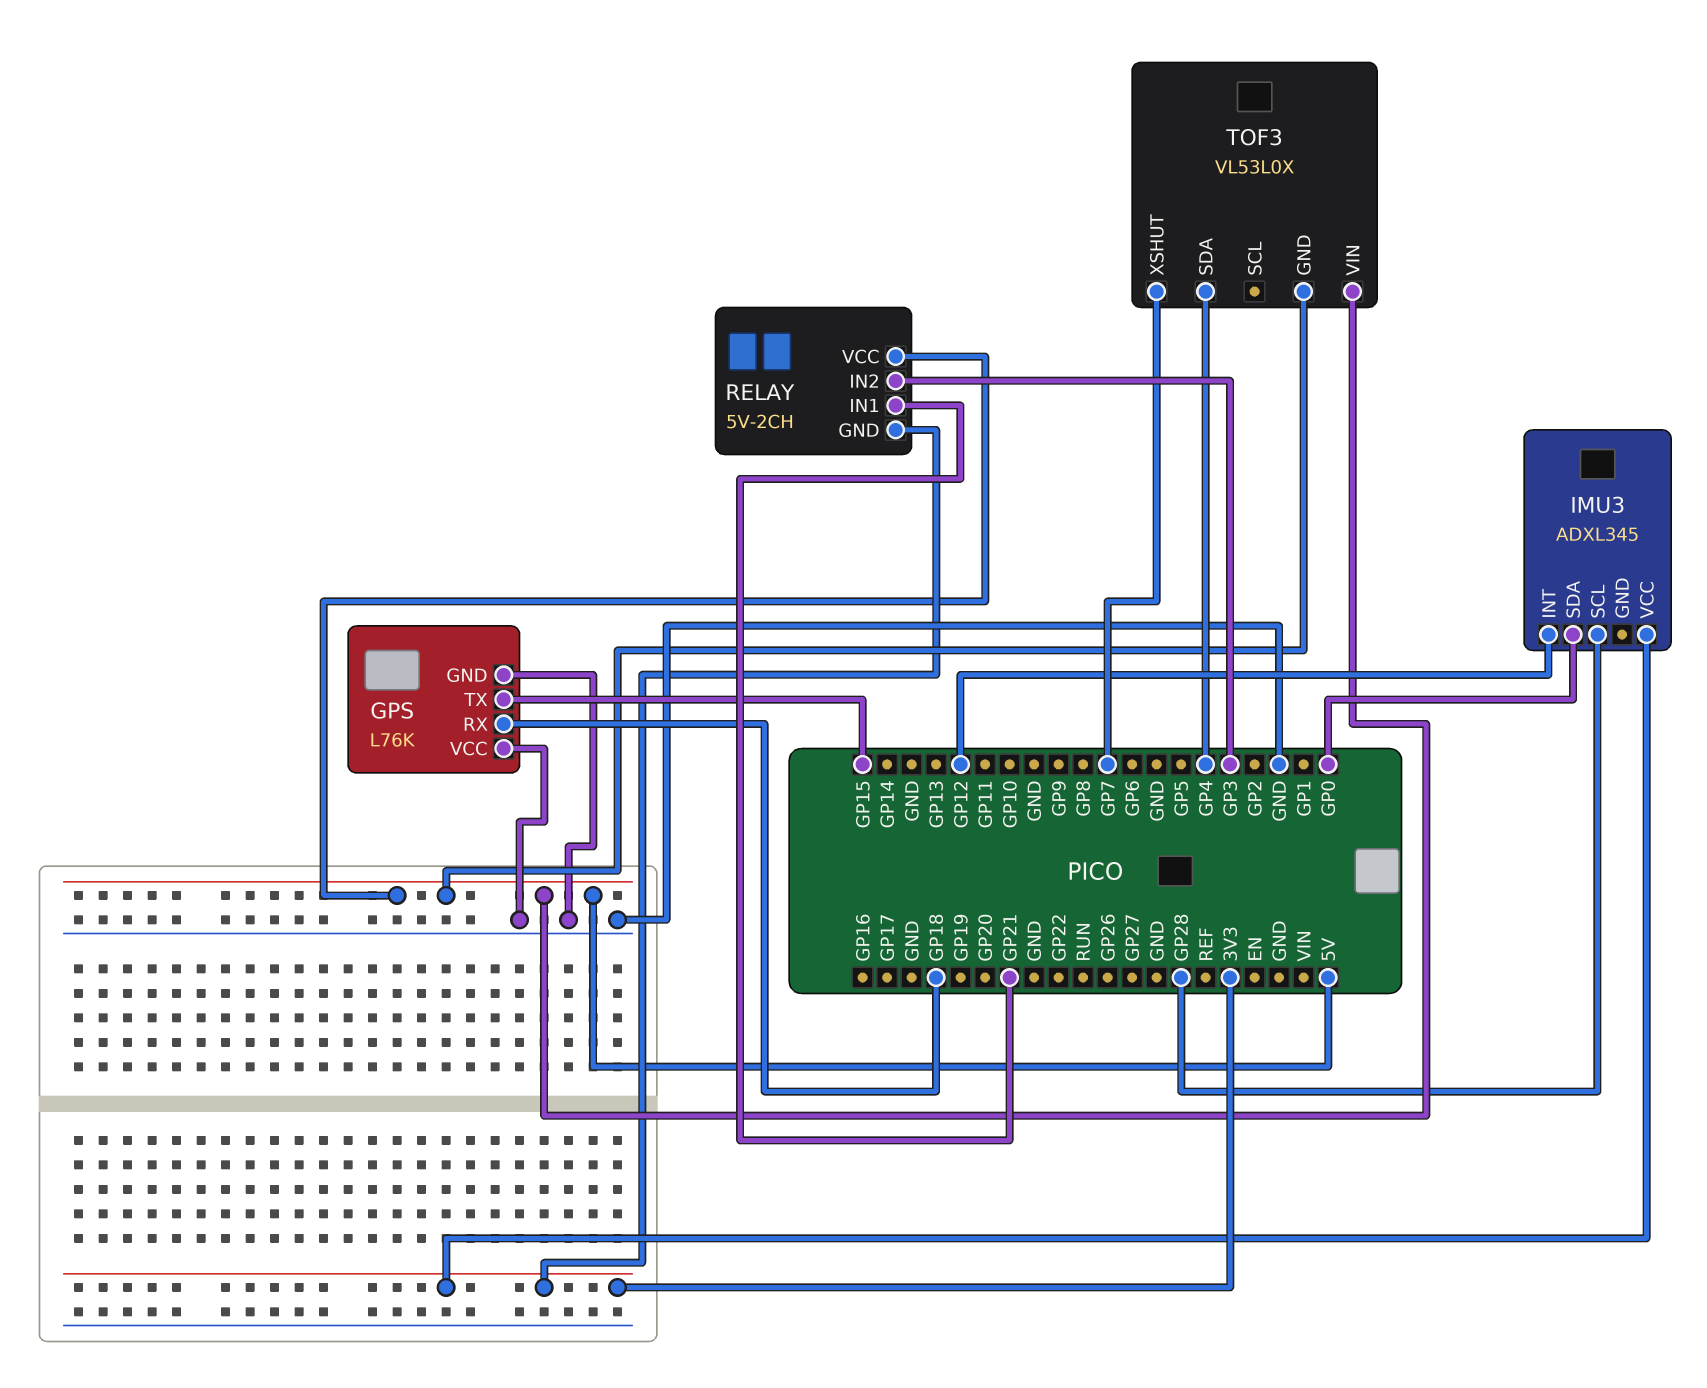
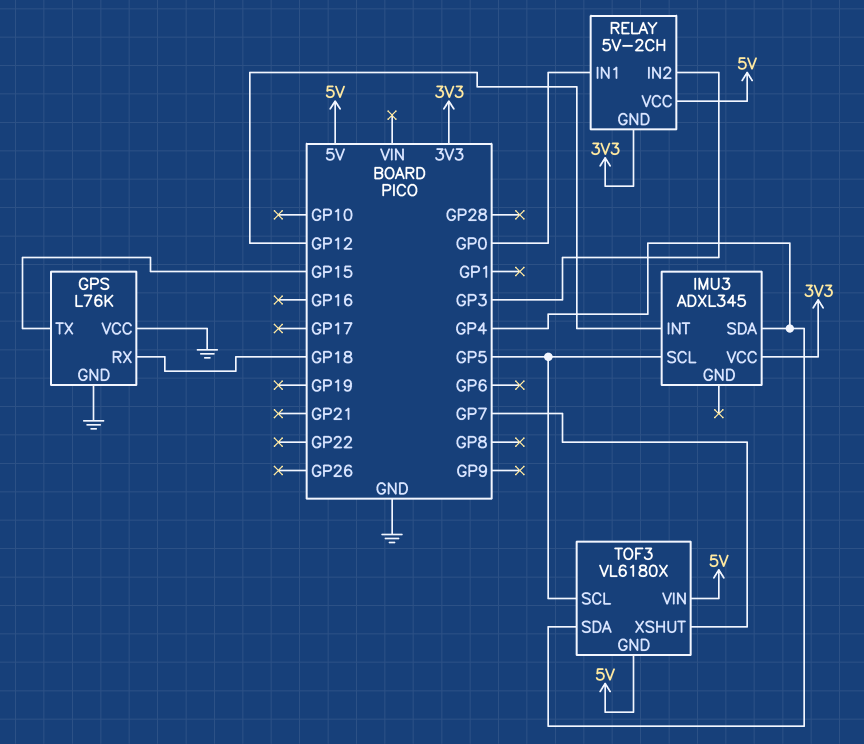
IMU3 pin SCL: GP28 -> GP5
IMU3 pin SDA: GP0 -> GP4
RELAY pin IN1: GP21 -> GP0
TOF3: VL53L0X -> VL6180X
TOF3 pin SCL: none -> GP5

